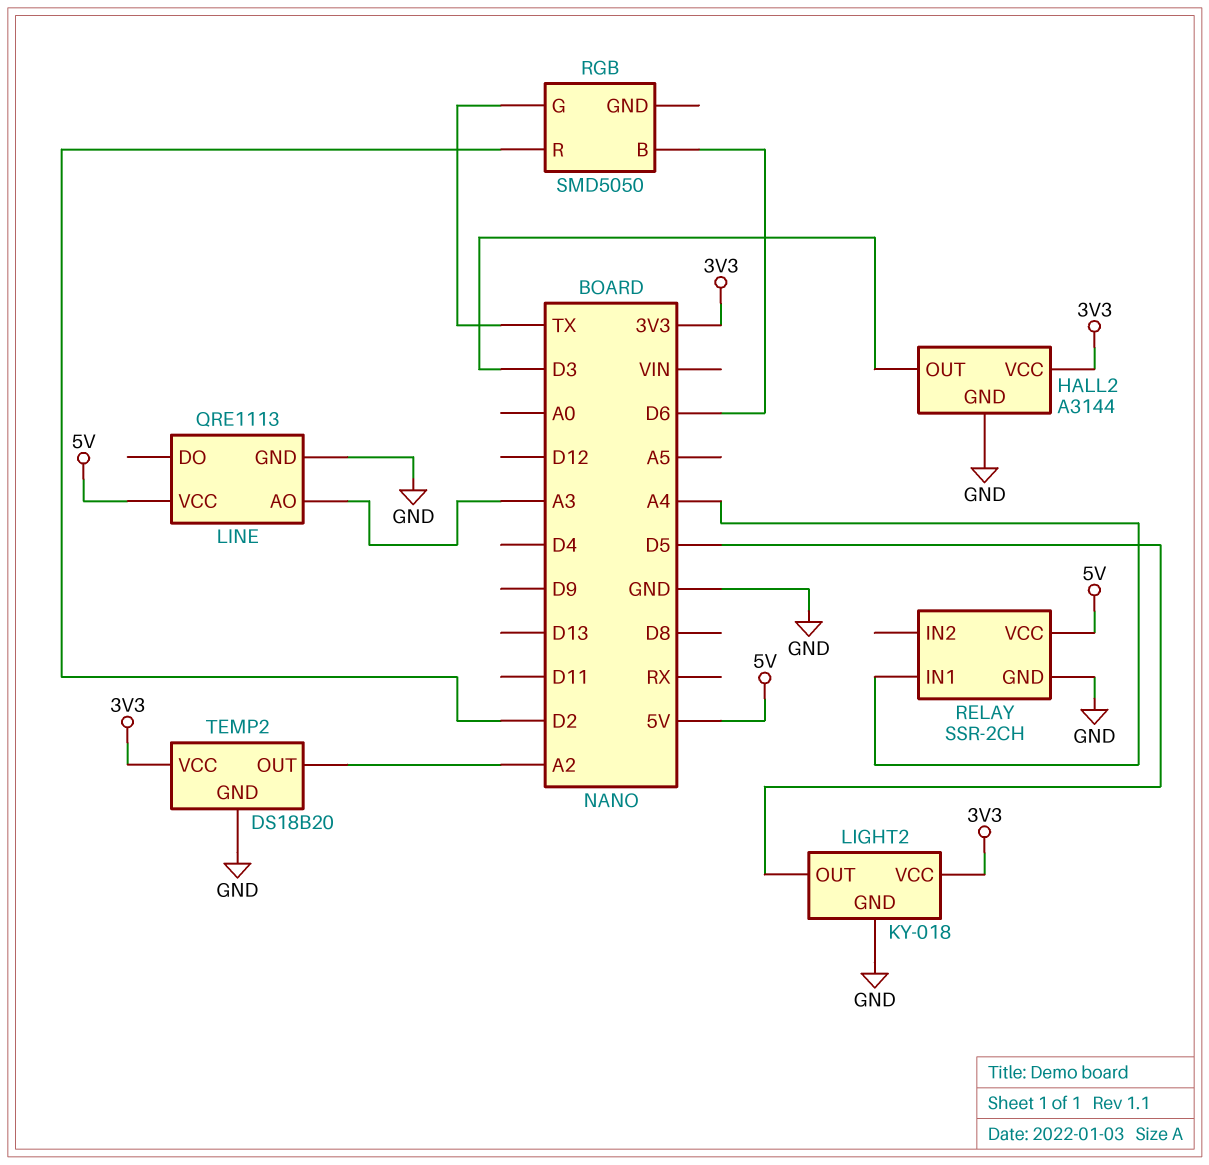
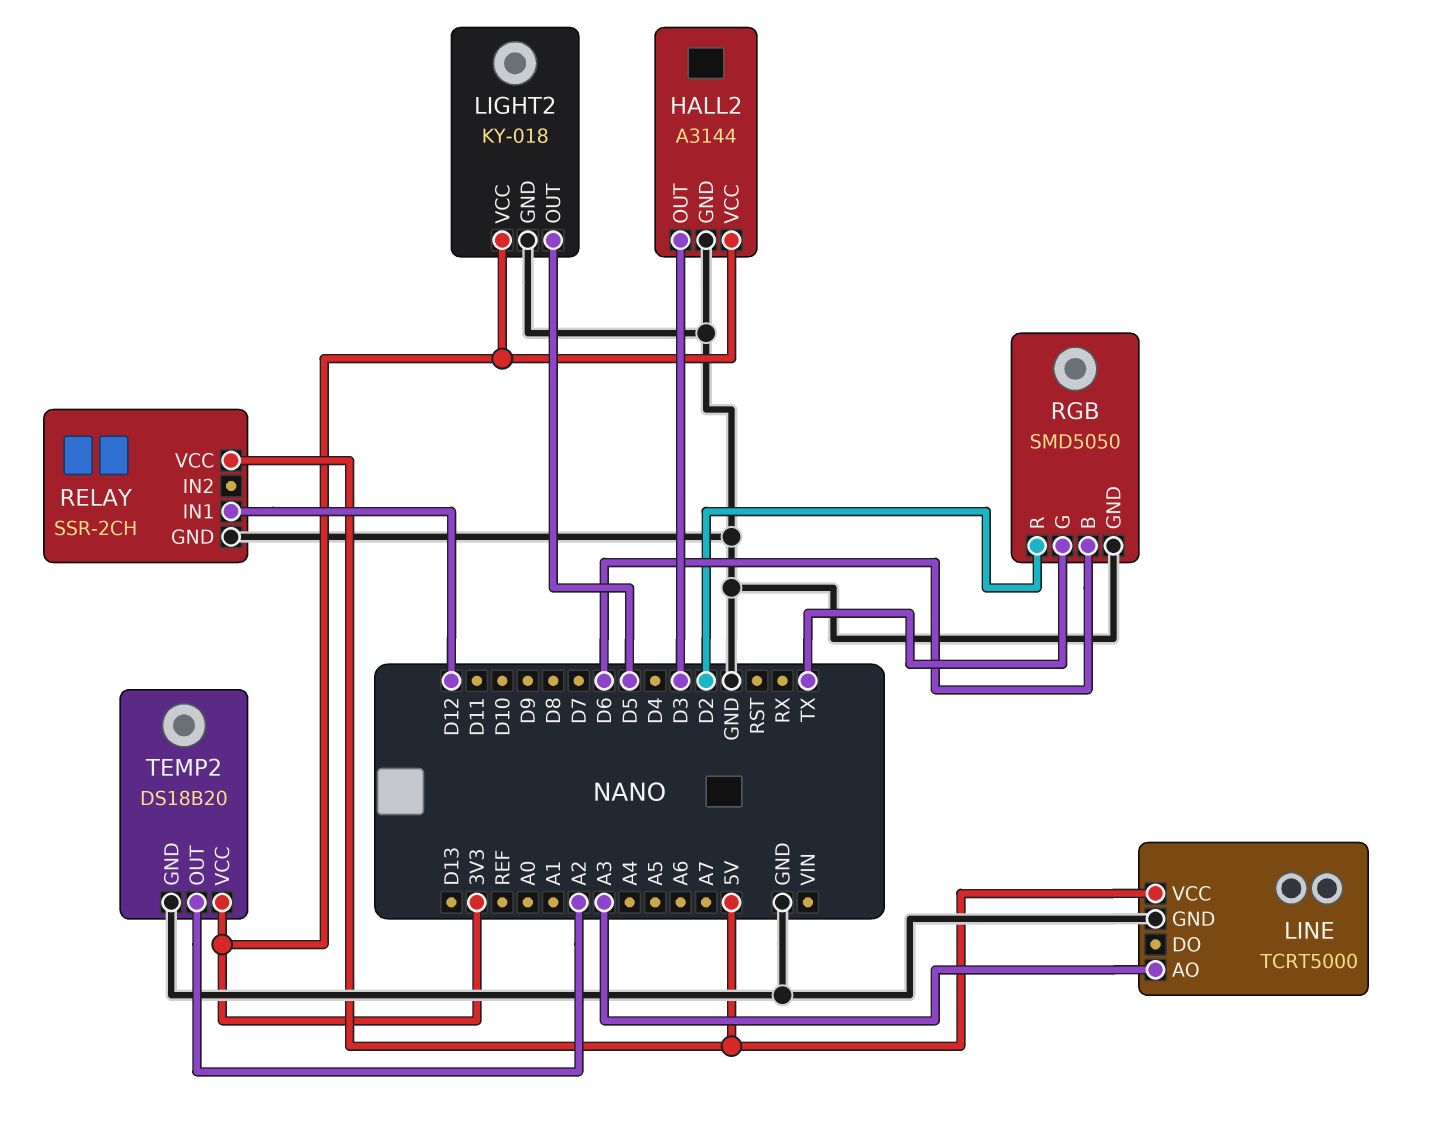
LINE: QRE1113 -> TCRT5000
RELAY pin IN1: A4 -> D12
RGB pin GND: none -> GND

